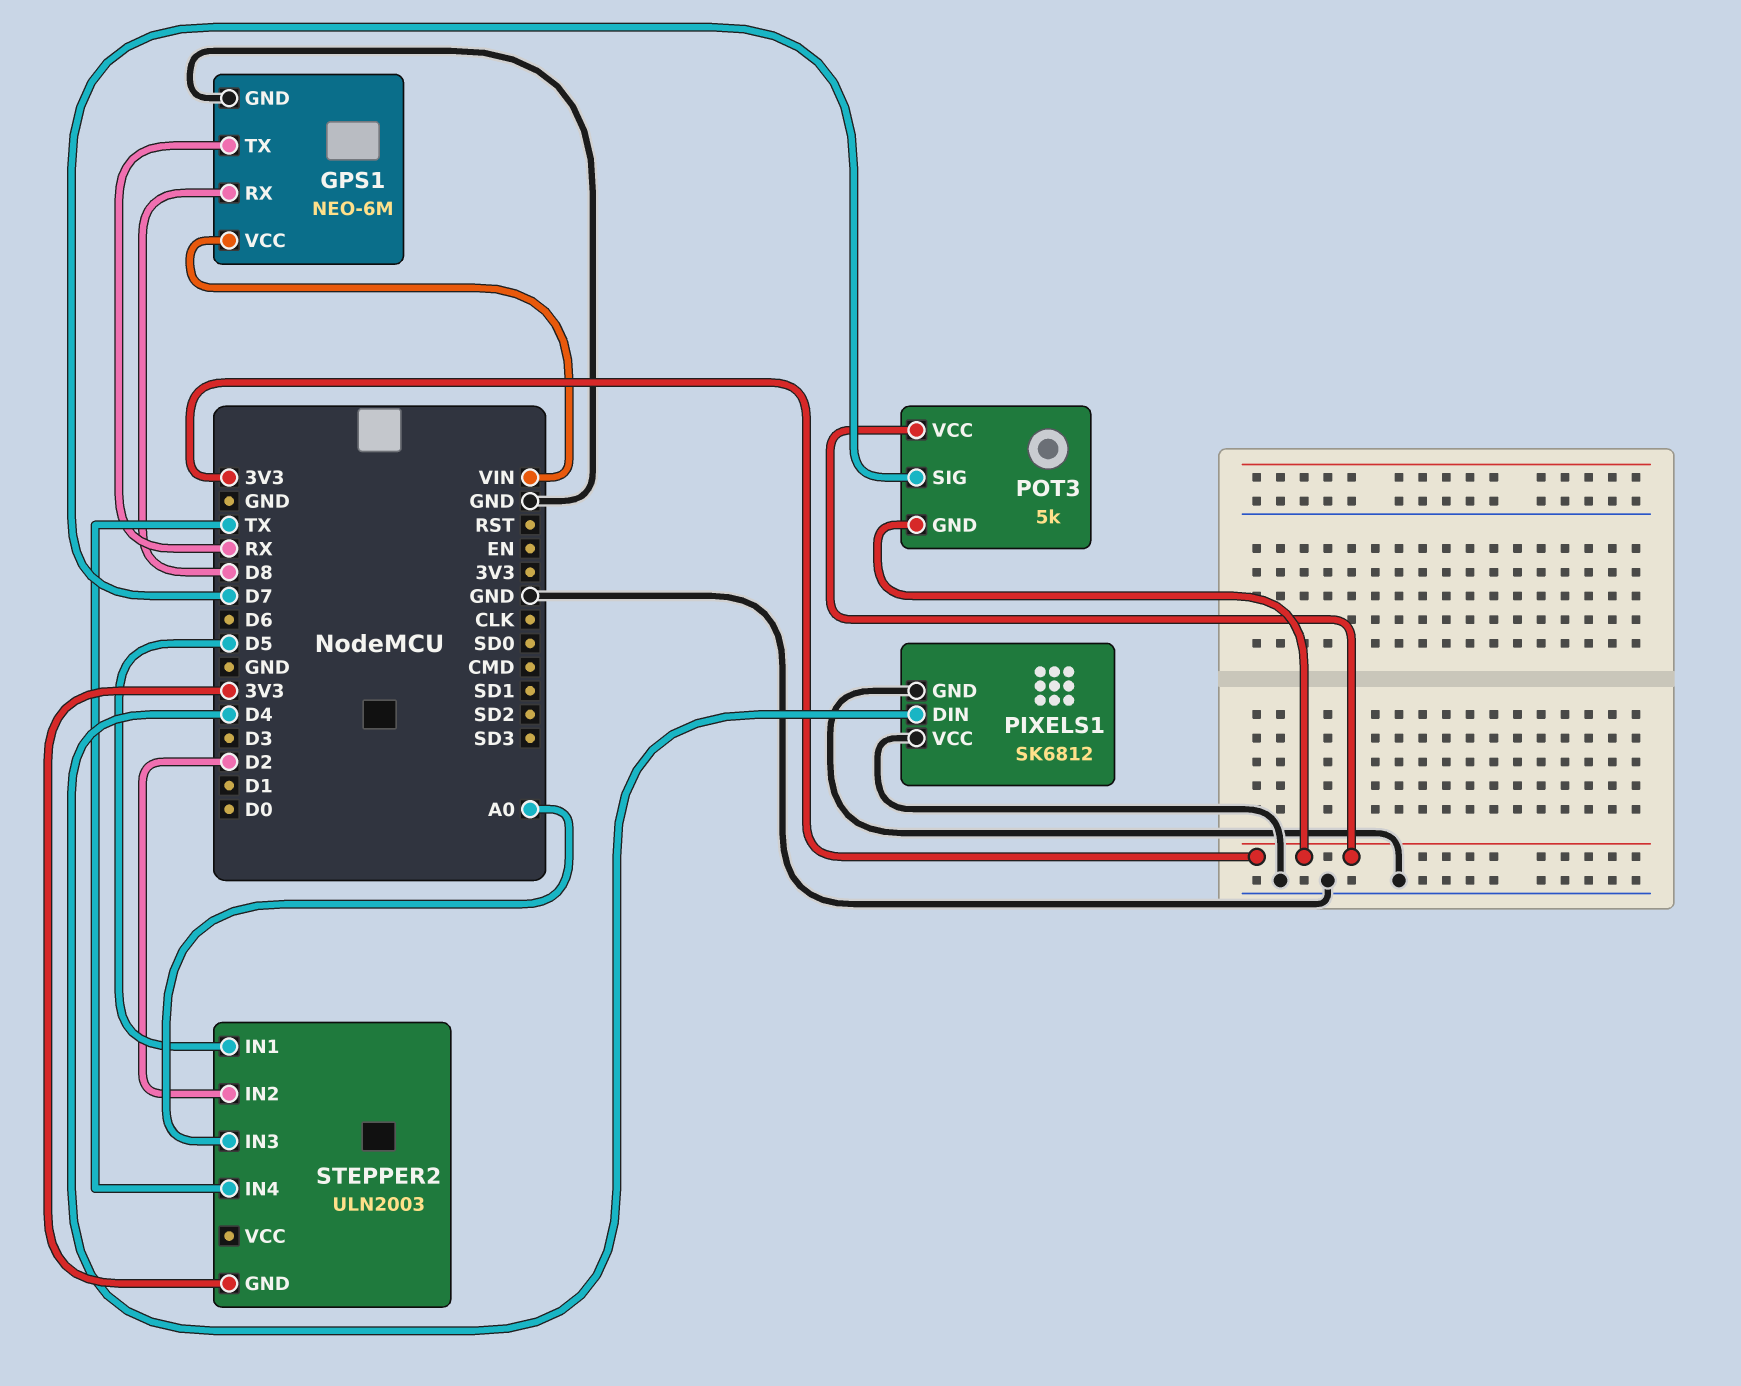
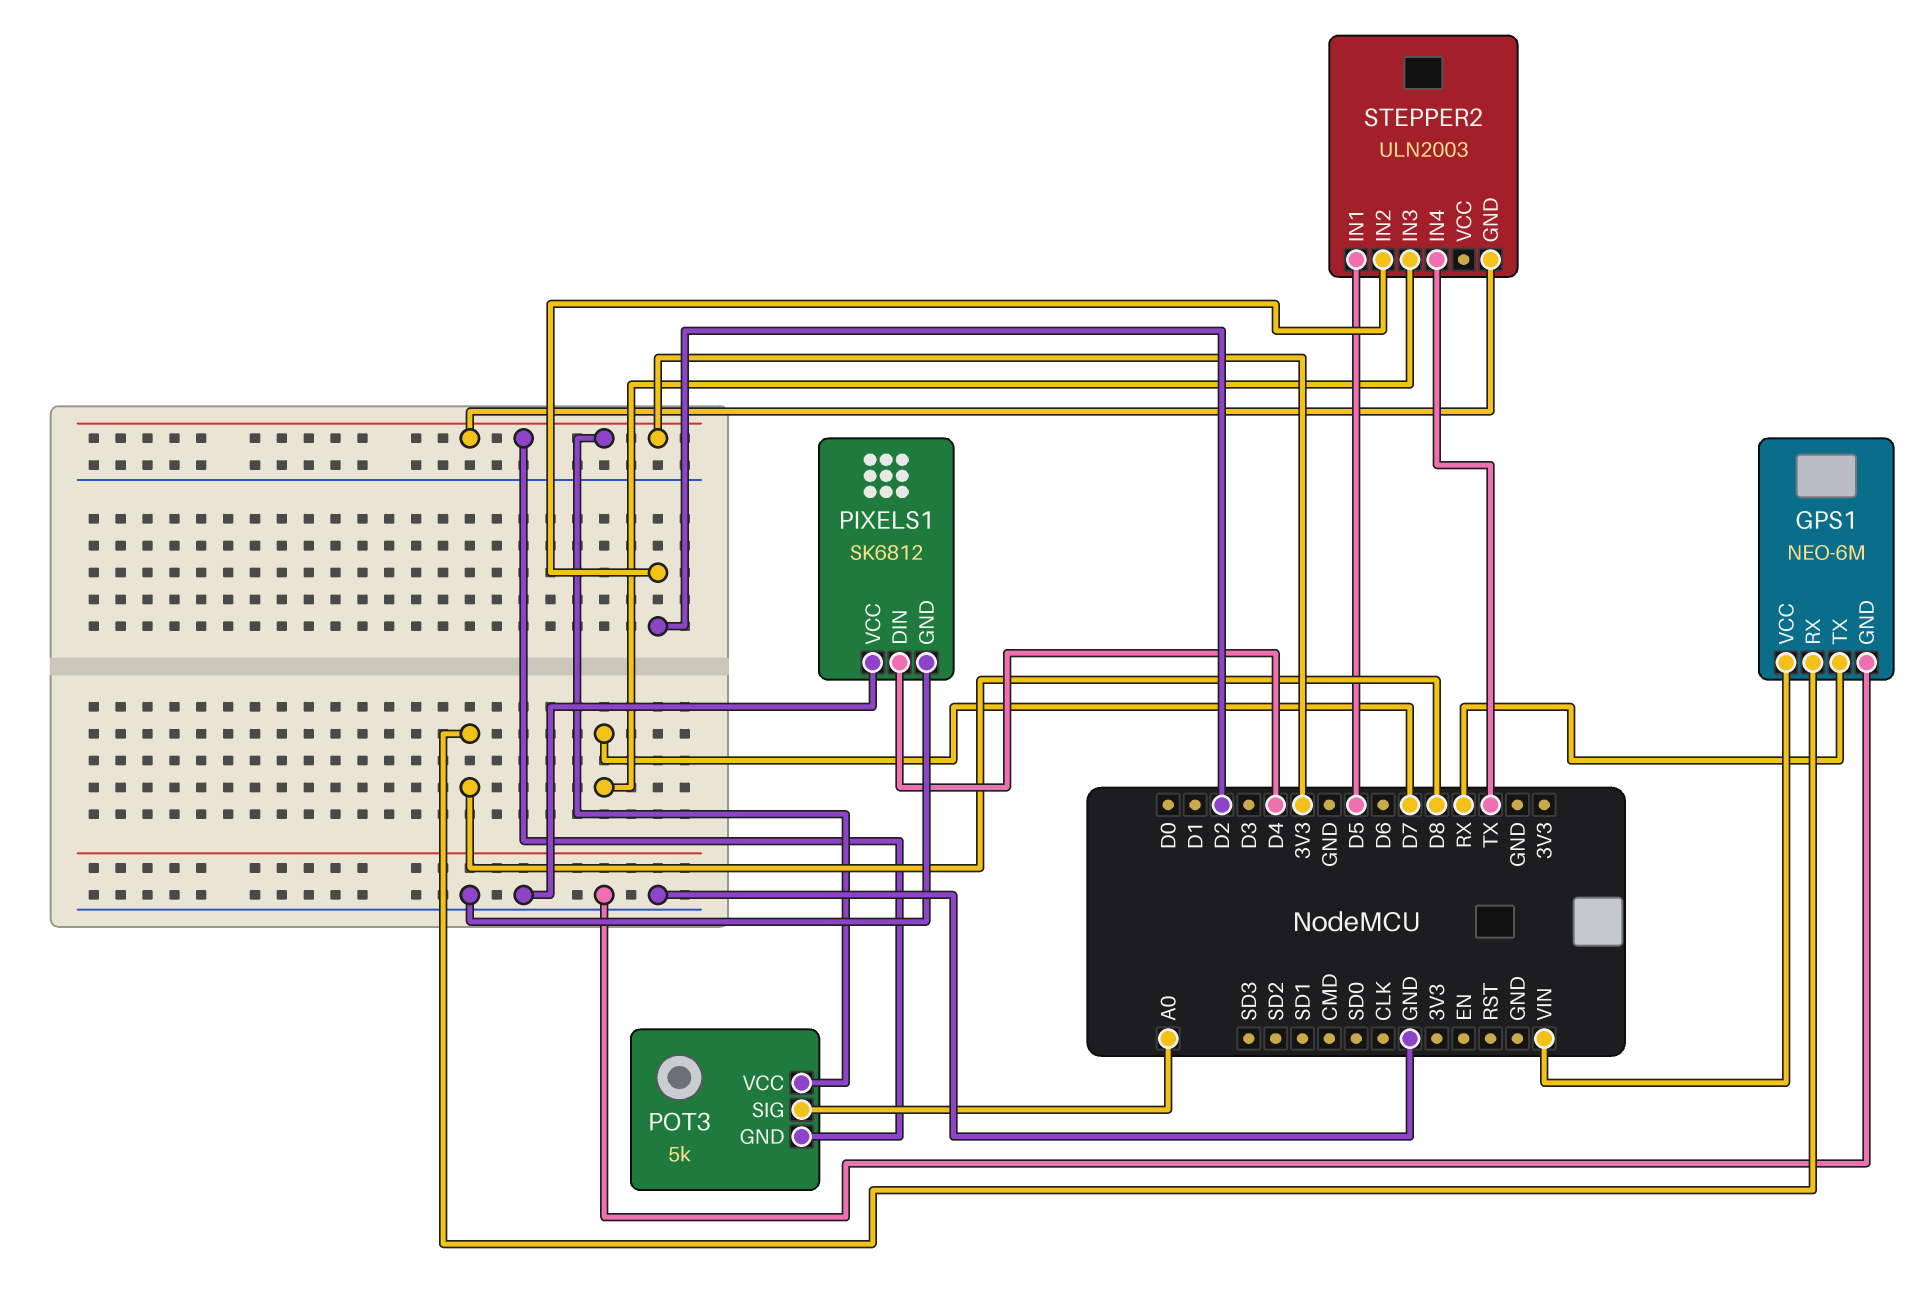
POT3 pin SIG: D7 -> A0
STEPPER2 pin IN3: A0 -> D7

